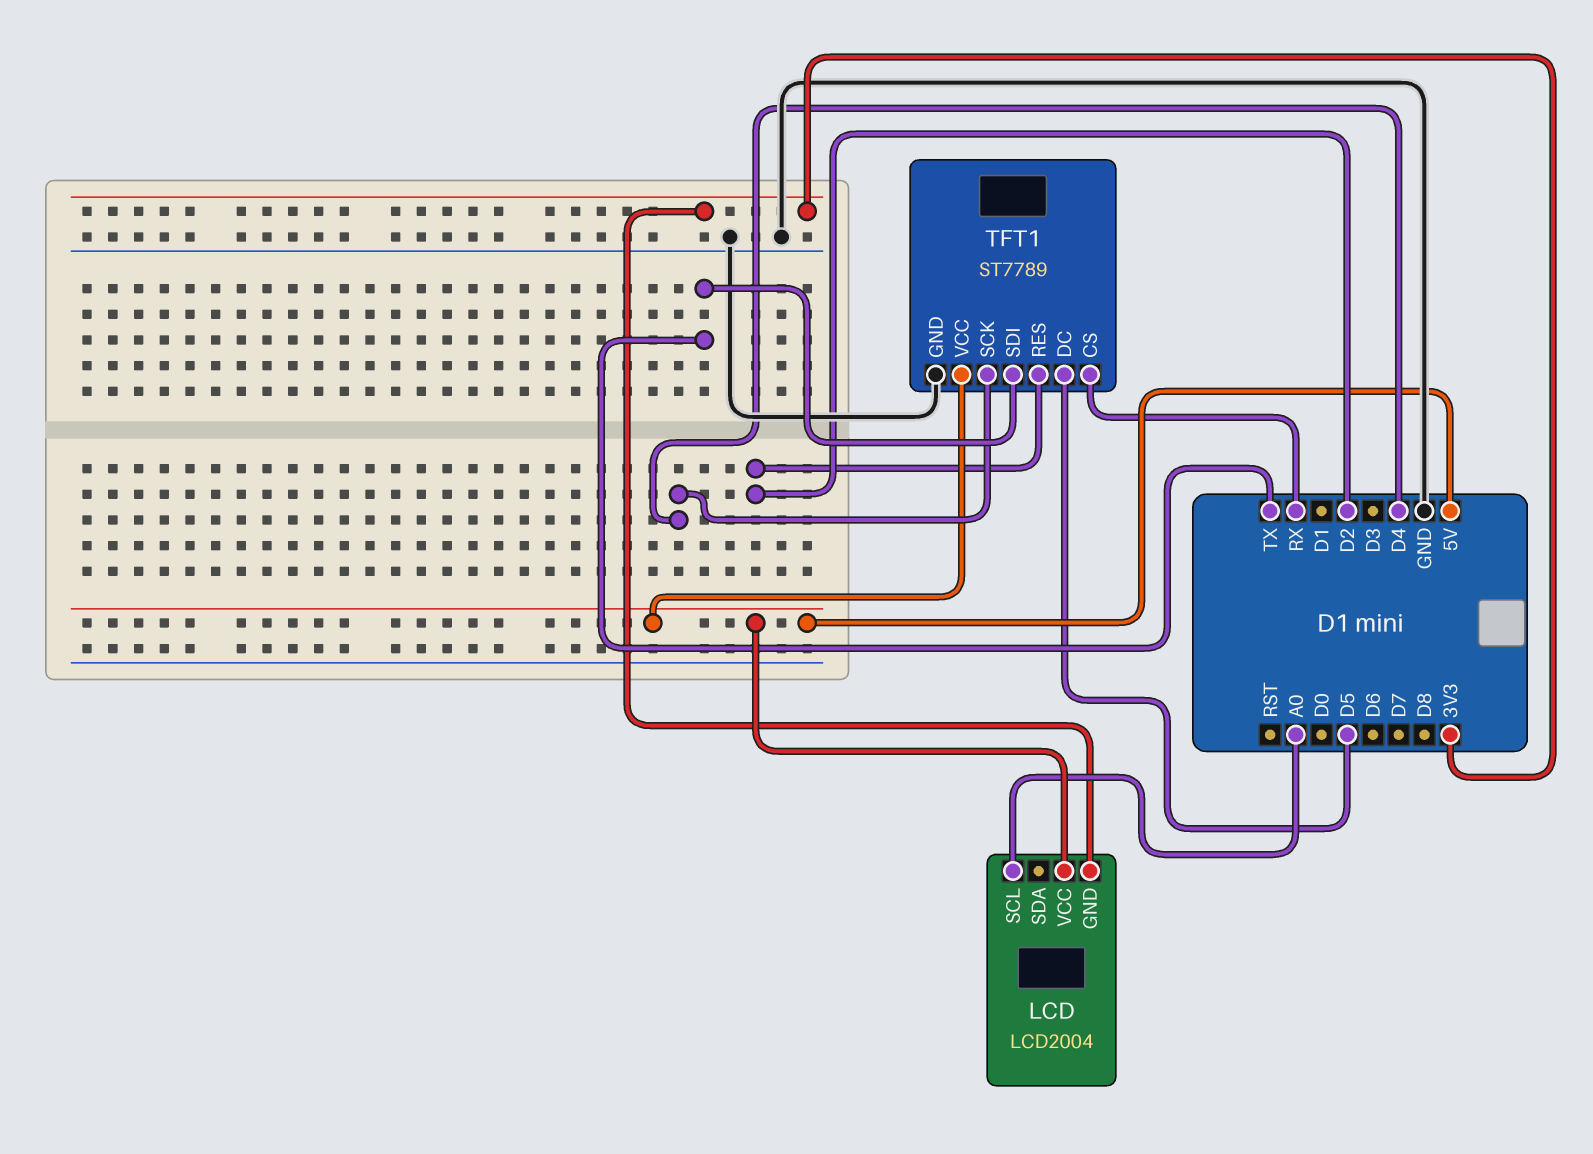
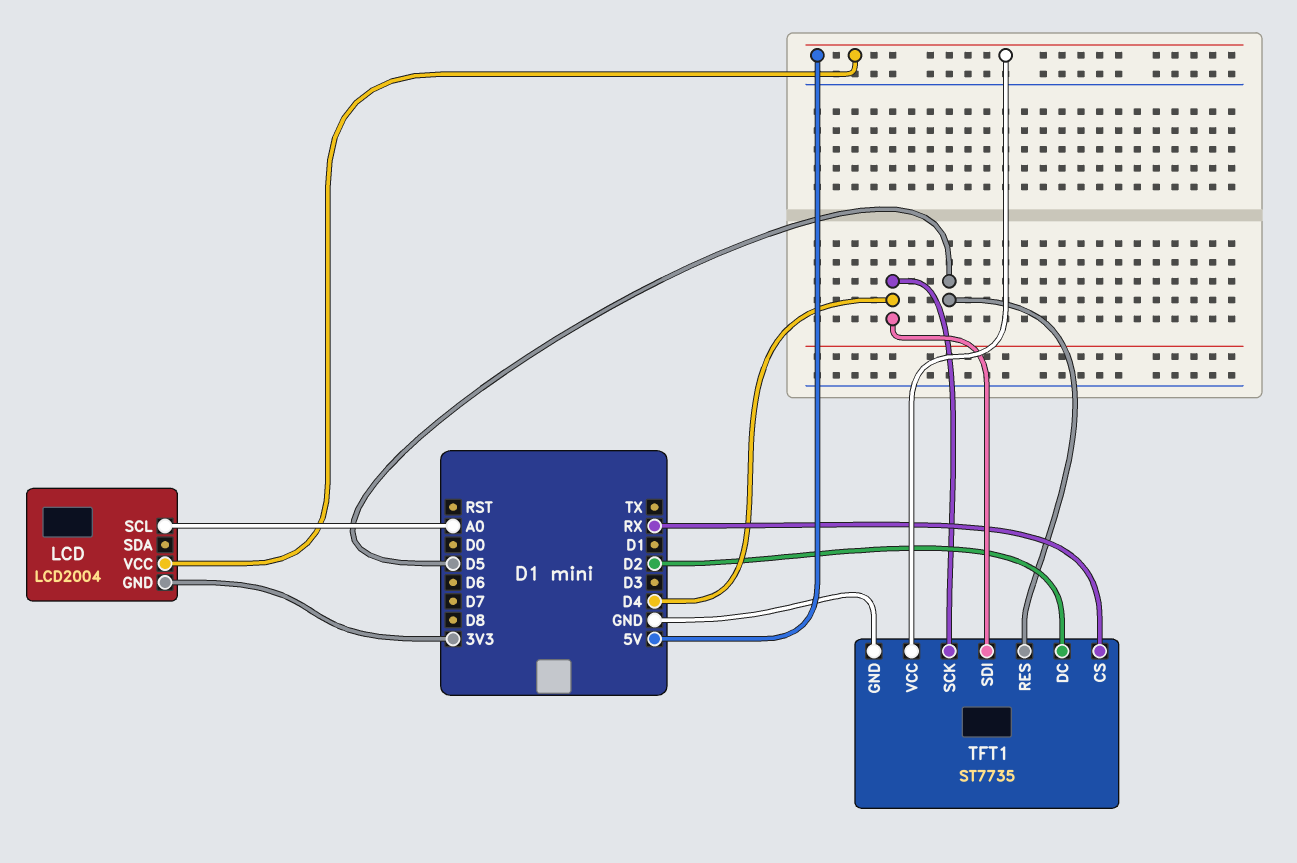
TFT1: ST7789 -> ST7735
TFT1 pin DC: D5 -> D2
TFT1 pin RES: D2 -> D5
TFT1 pin SDI: TX -> D4

